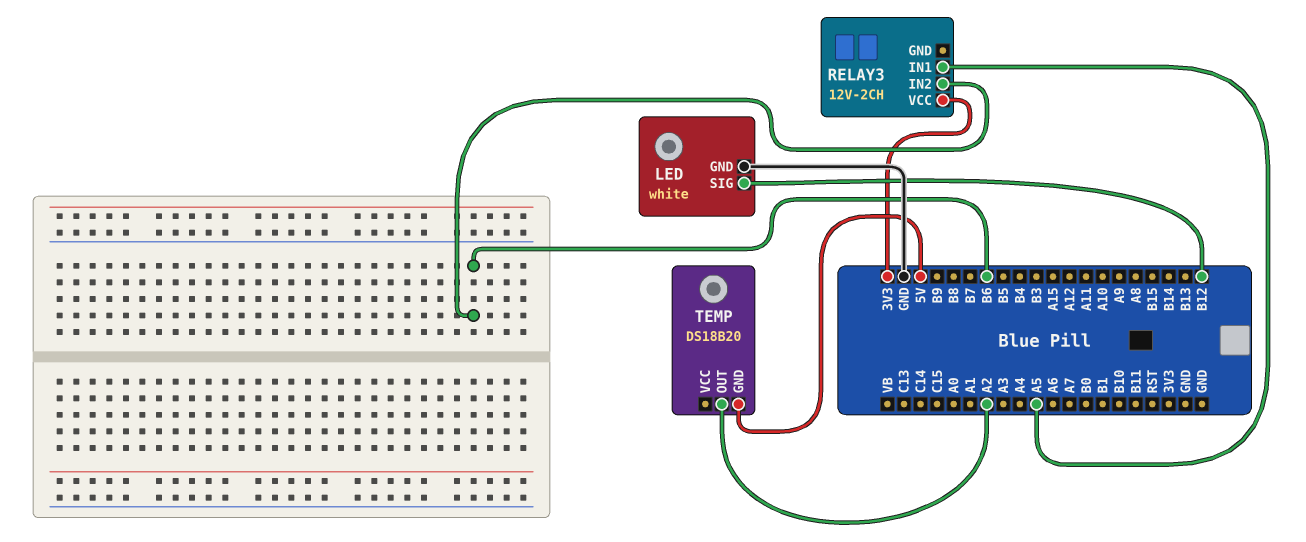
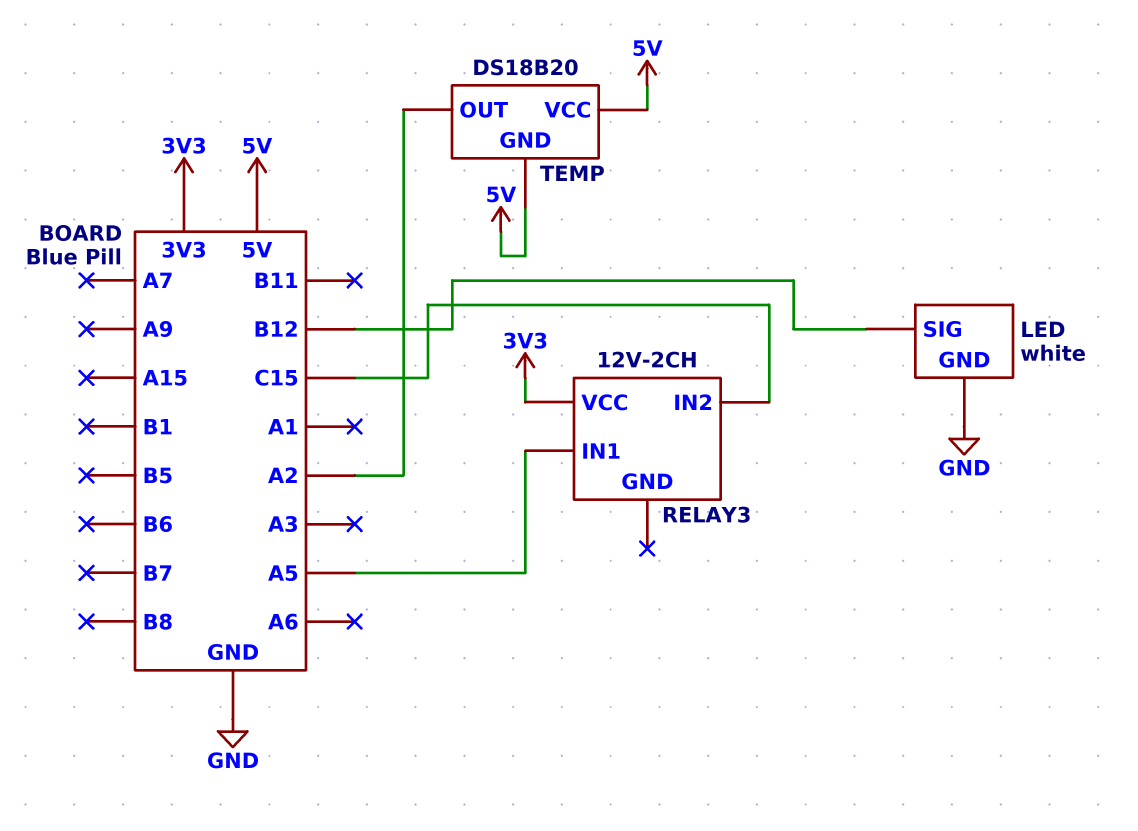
RELAY3 pin IN2: B6 -> C15
TEMP pin VCC: none -> 5V

